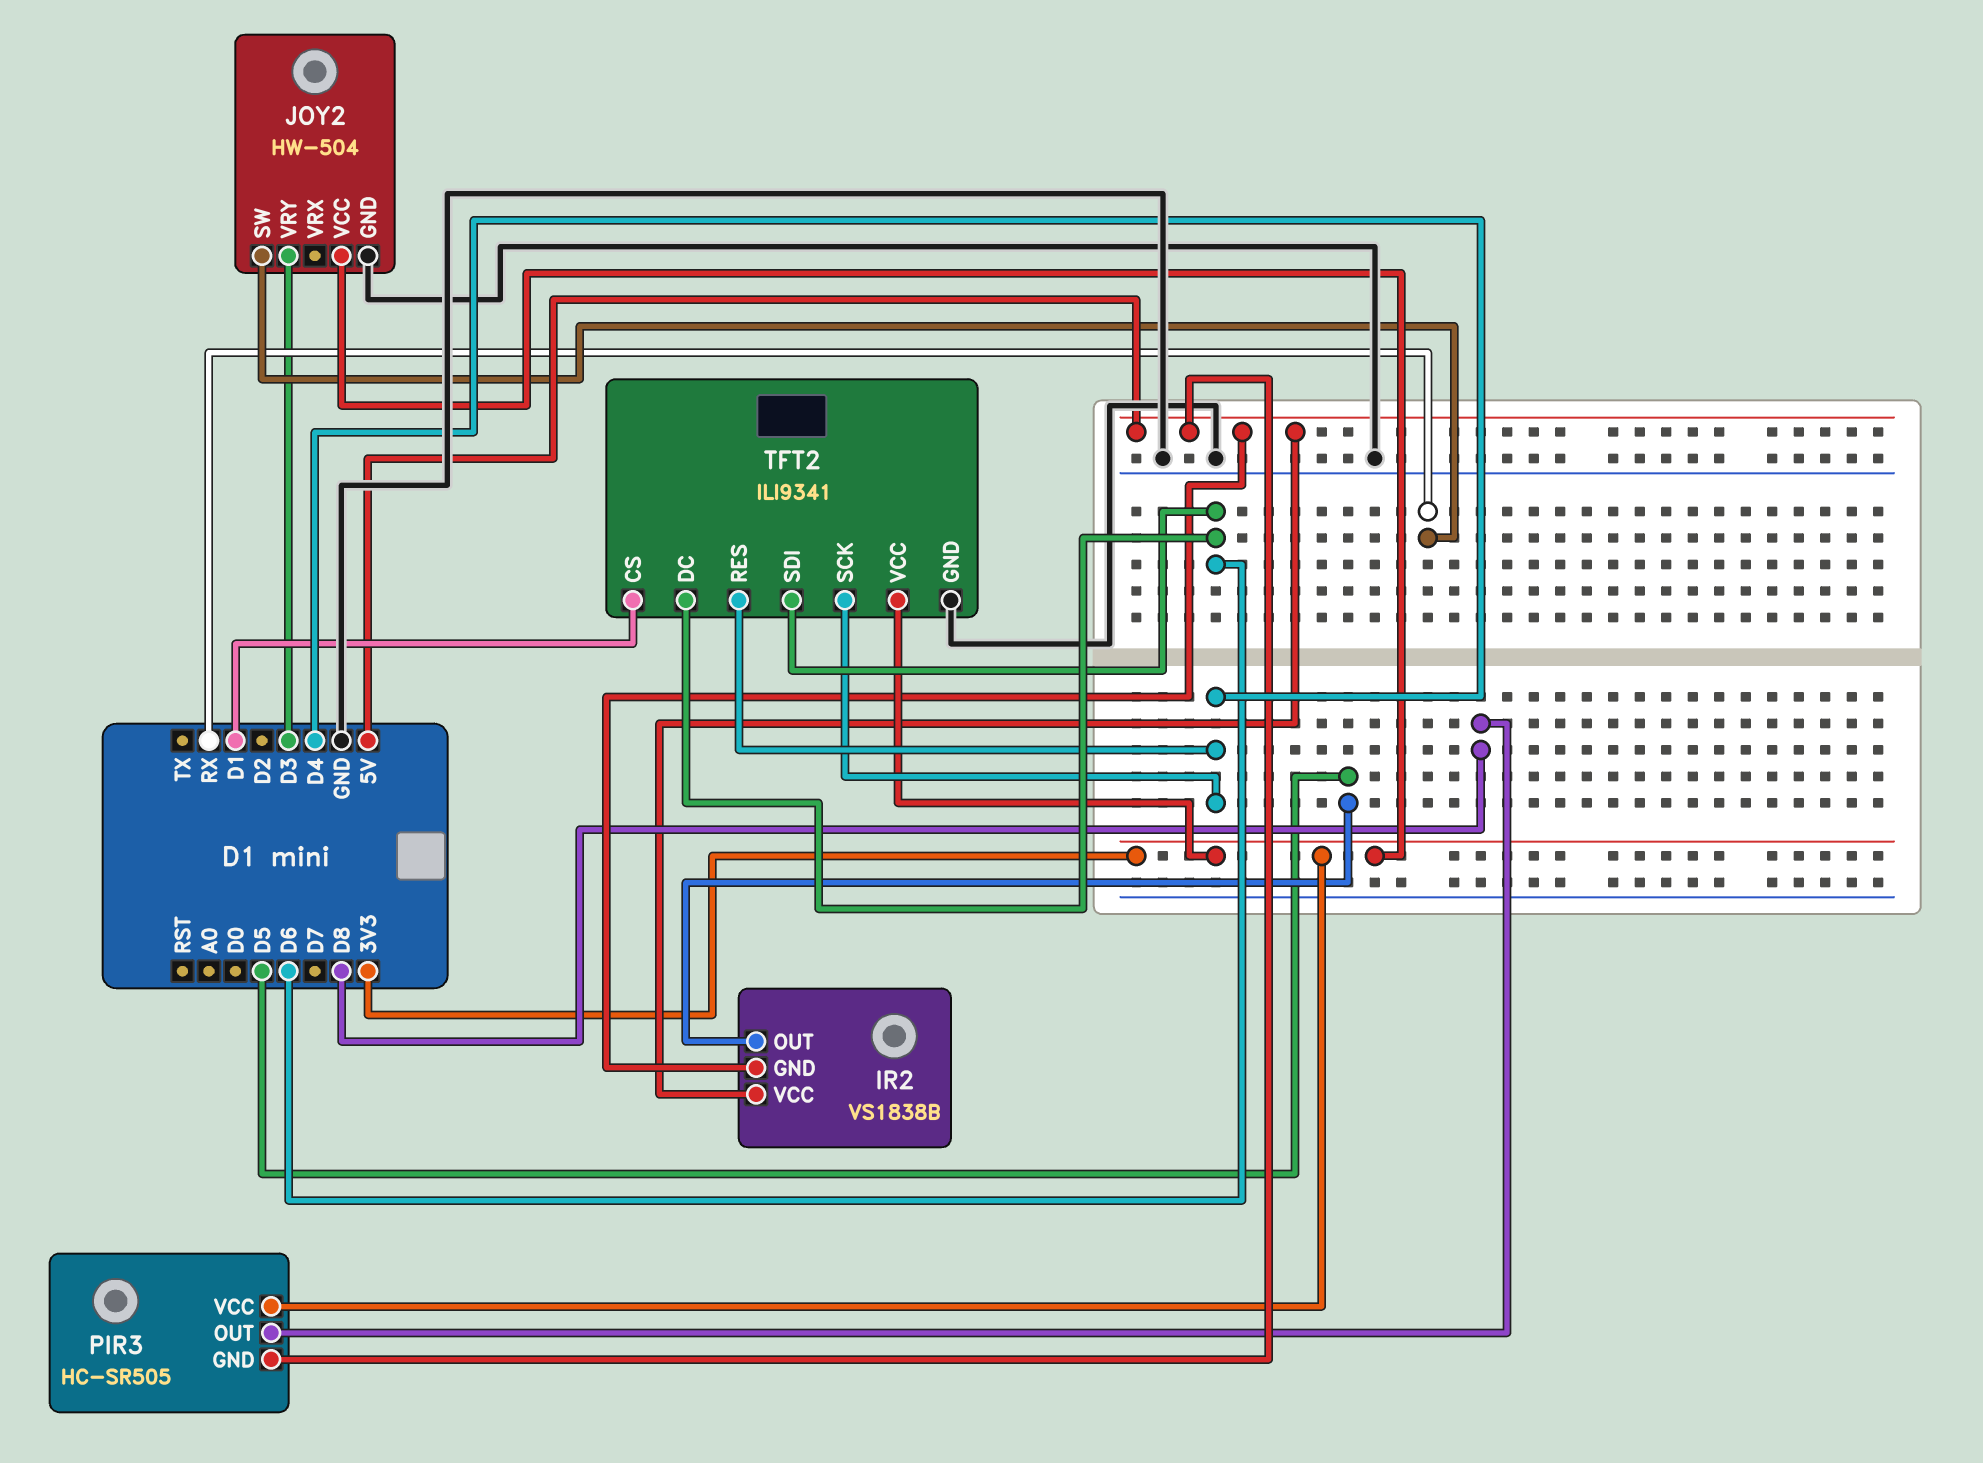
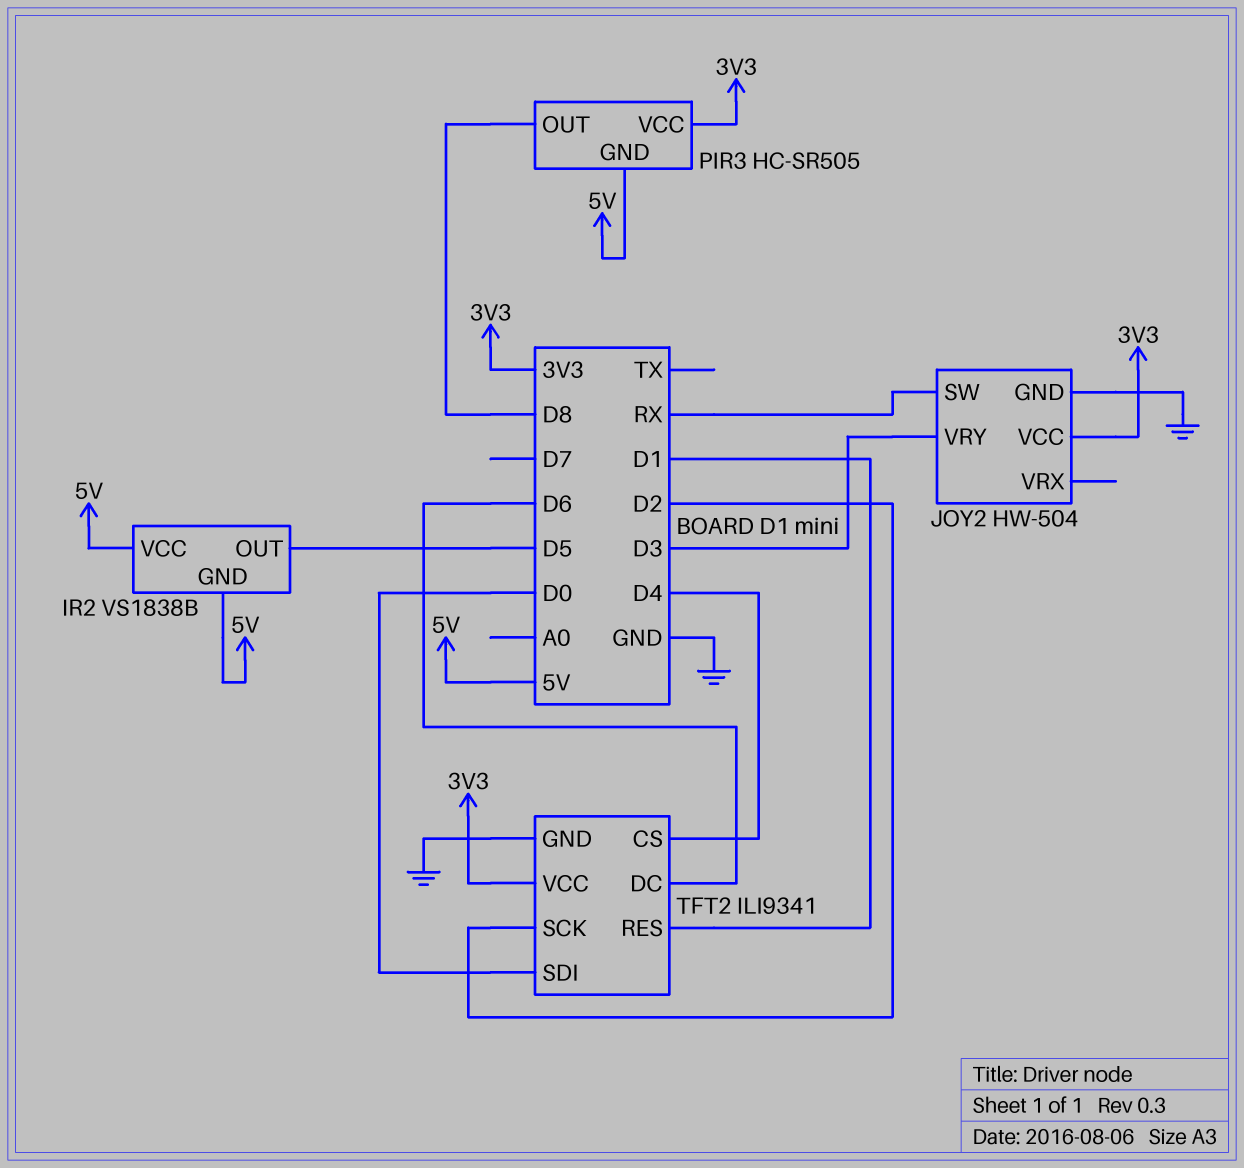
TFT2 pin CS: D1 -> D4
TFT2 pin RES: D4 -> D1
TFT2 pin SCK: D4 -> D2
TFT2 pin SDI: D6 -> D0

